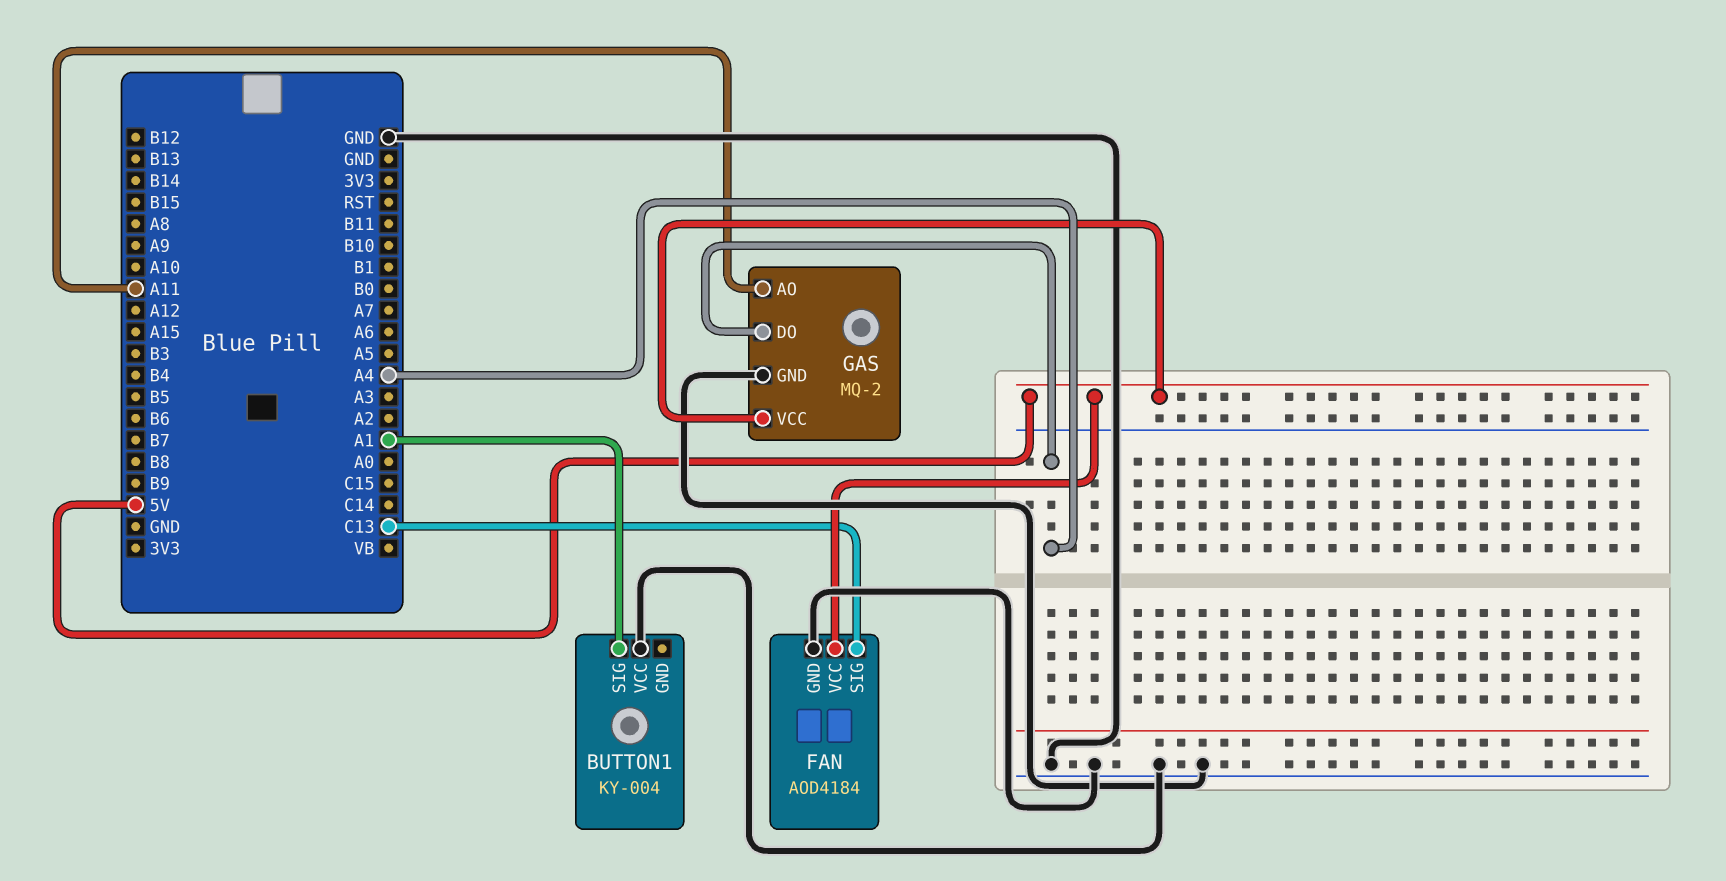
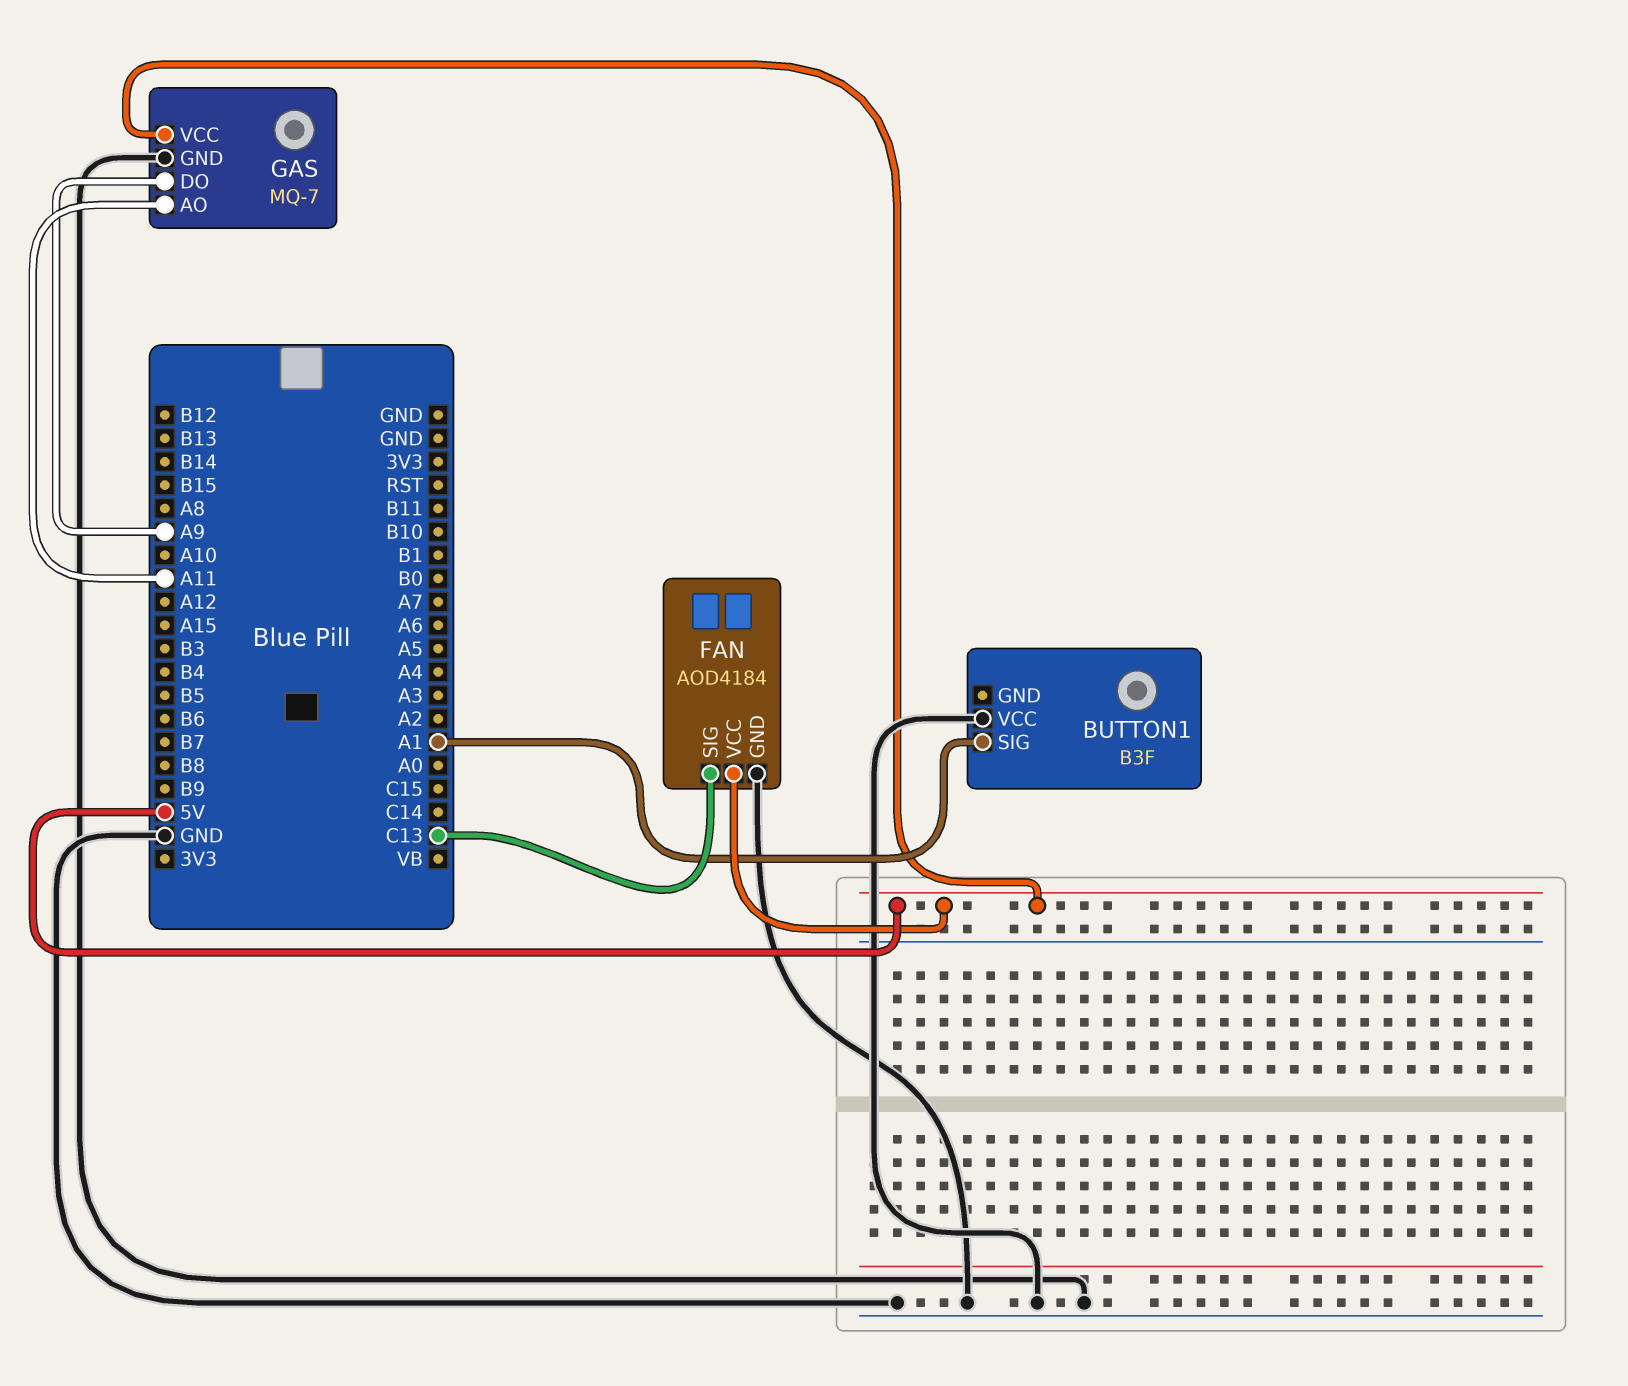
BUTTON1: KY-004 -> B3F
GAS: MQ-2 -> MQ-7
GAS pin DO: A4 -> A9

